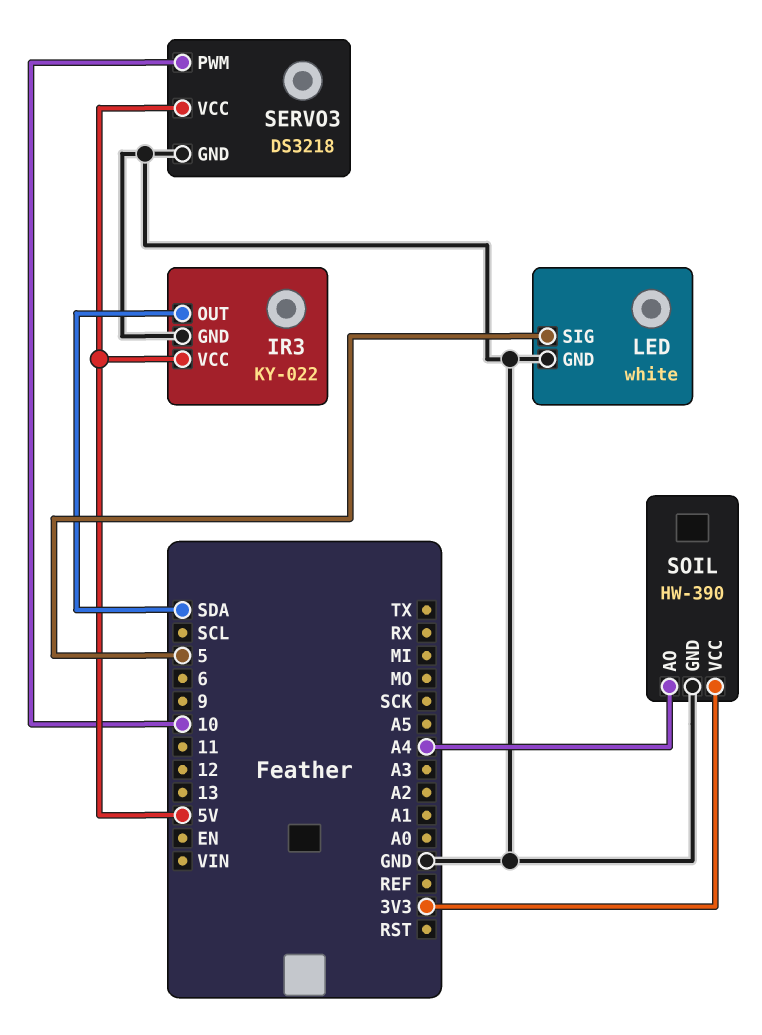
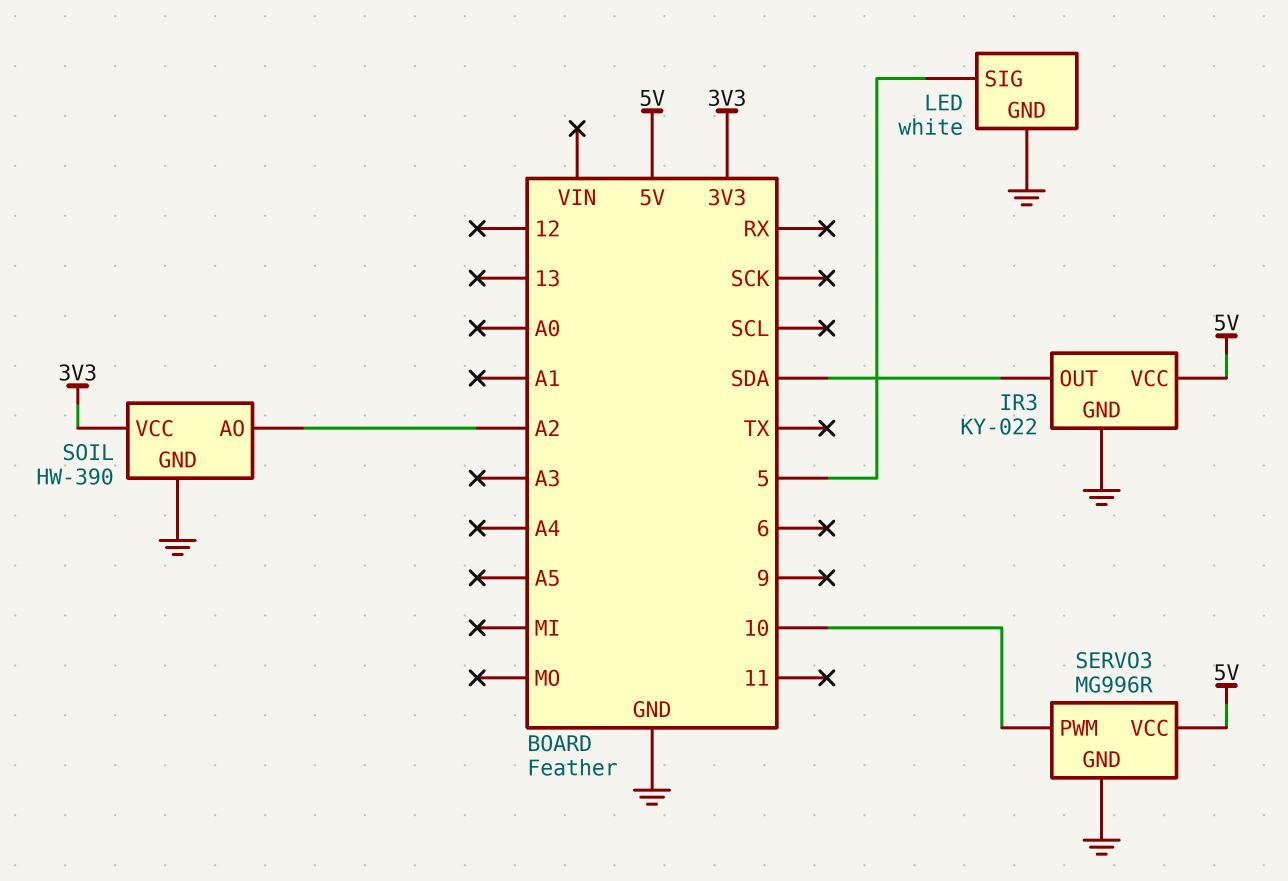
SERVO3: DS3218 -> MG996R
SOIL pin AO: A4 -> A2

